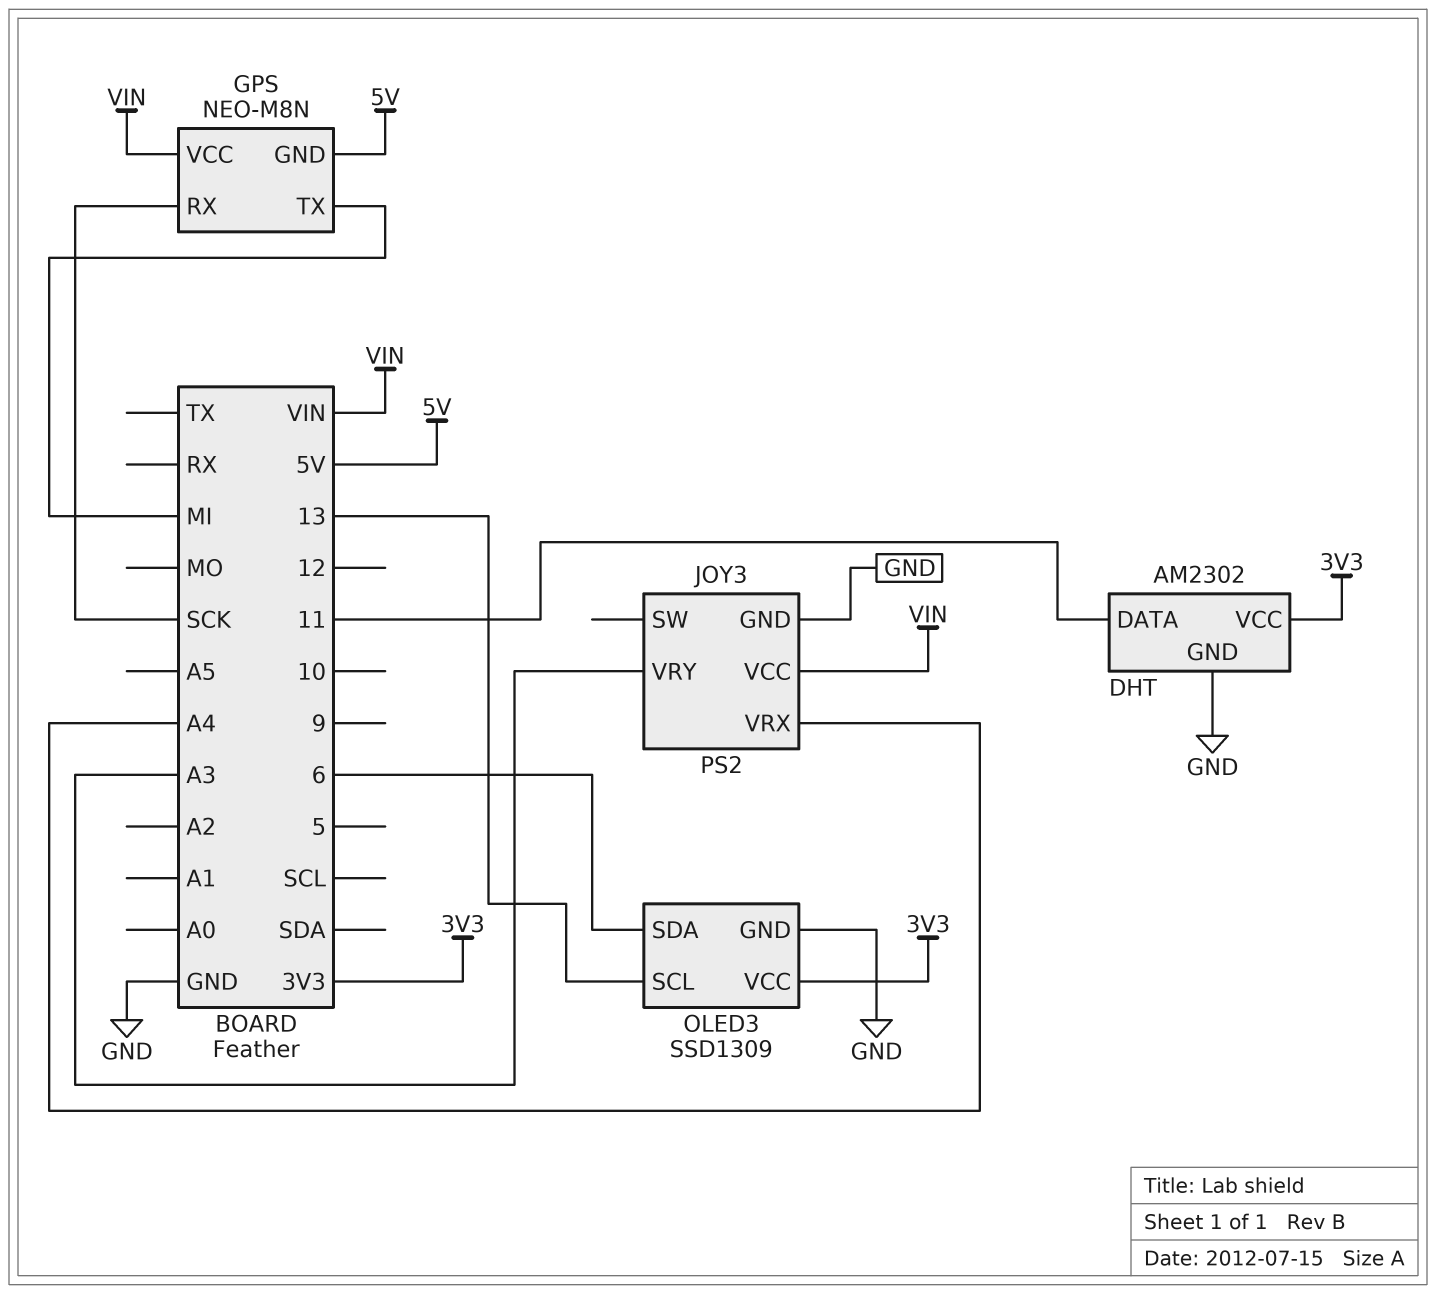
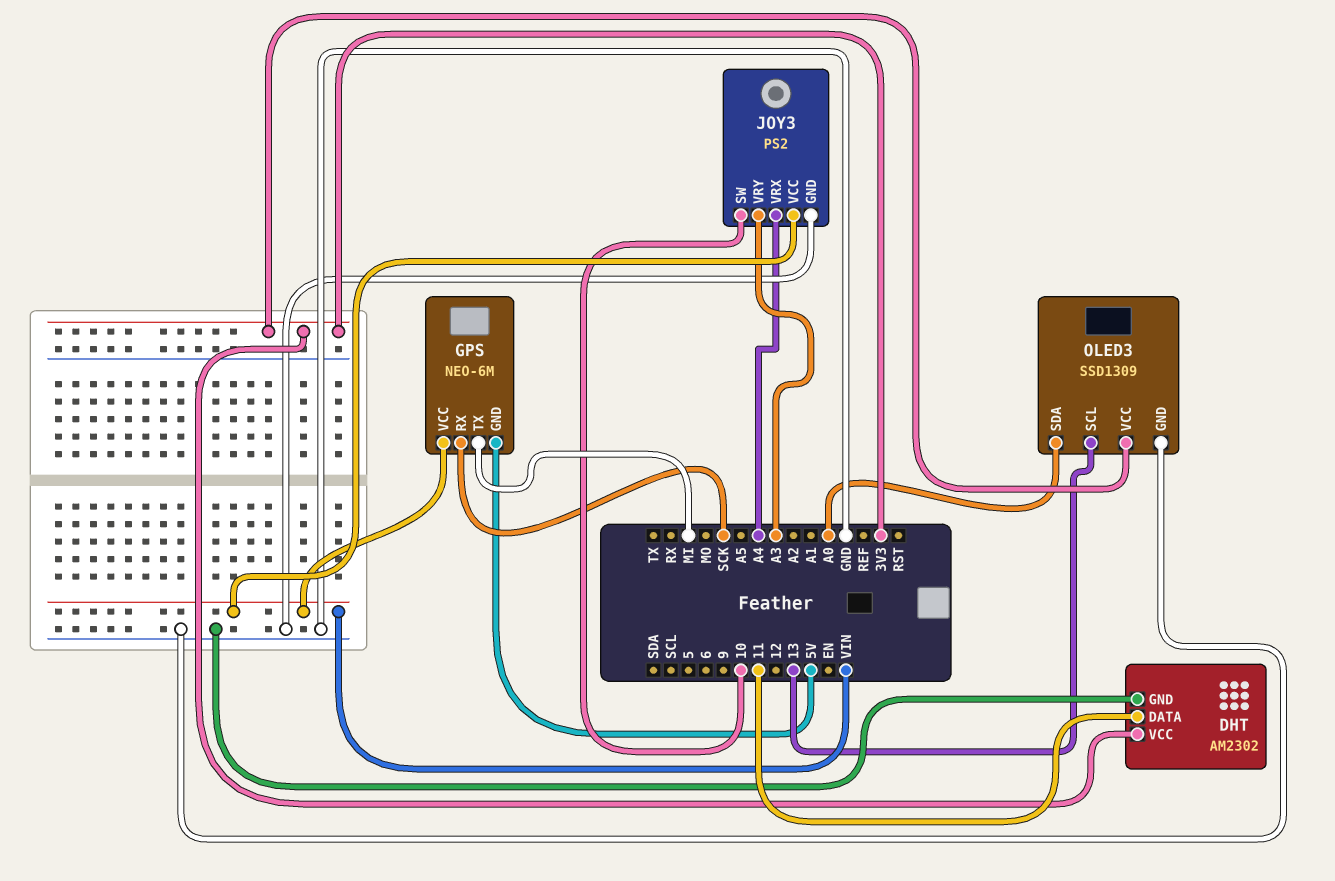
GPS: NEO-M8N -> NEO-6M
JOY3 pin SW: none -> 10
OLED3 pin SDA: 6 -> A0

